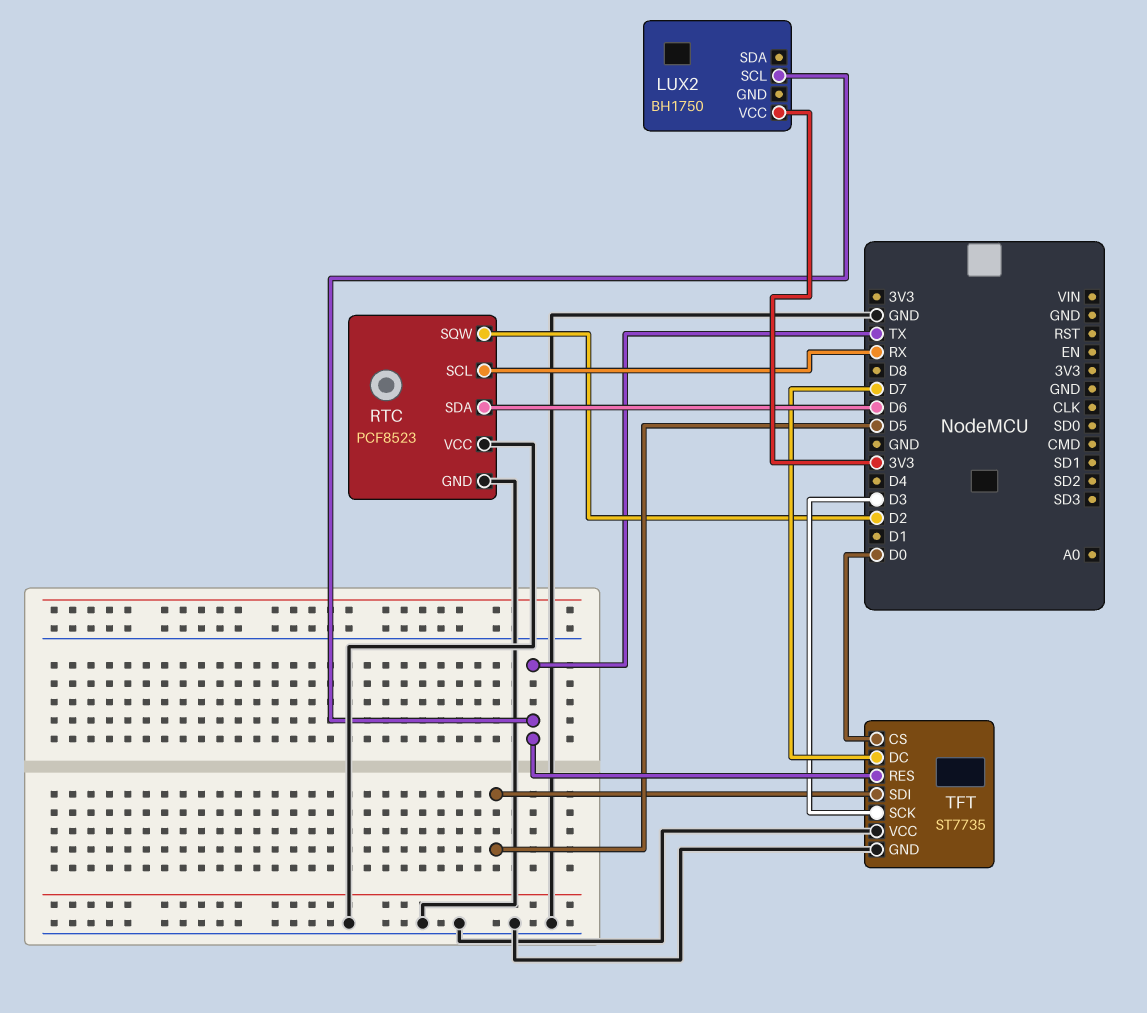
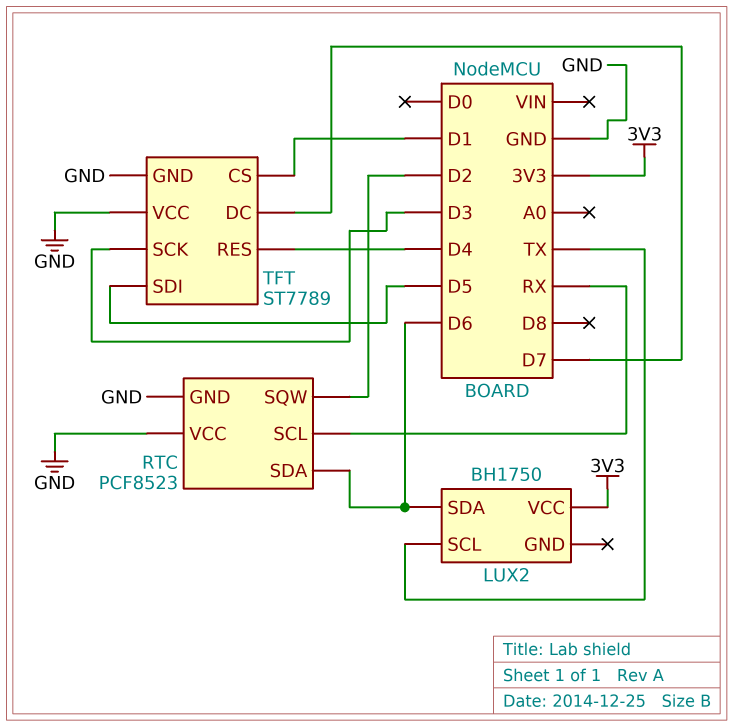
LUX2 pin SDA: none -> D6
TFT: ST7735 -> ST7789
TFT pin CS: D0 -> D1
TFT pin RES: TX -> D4

